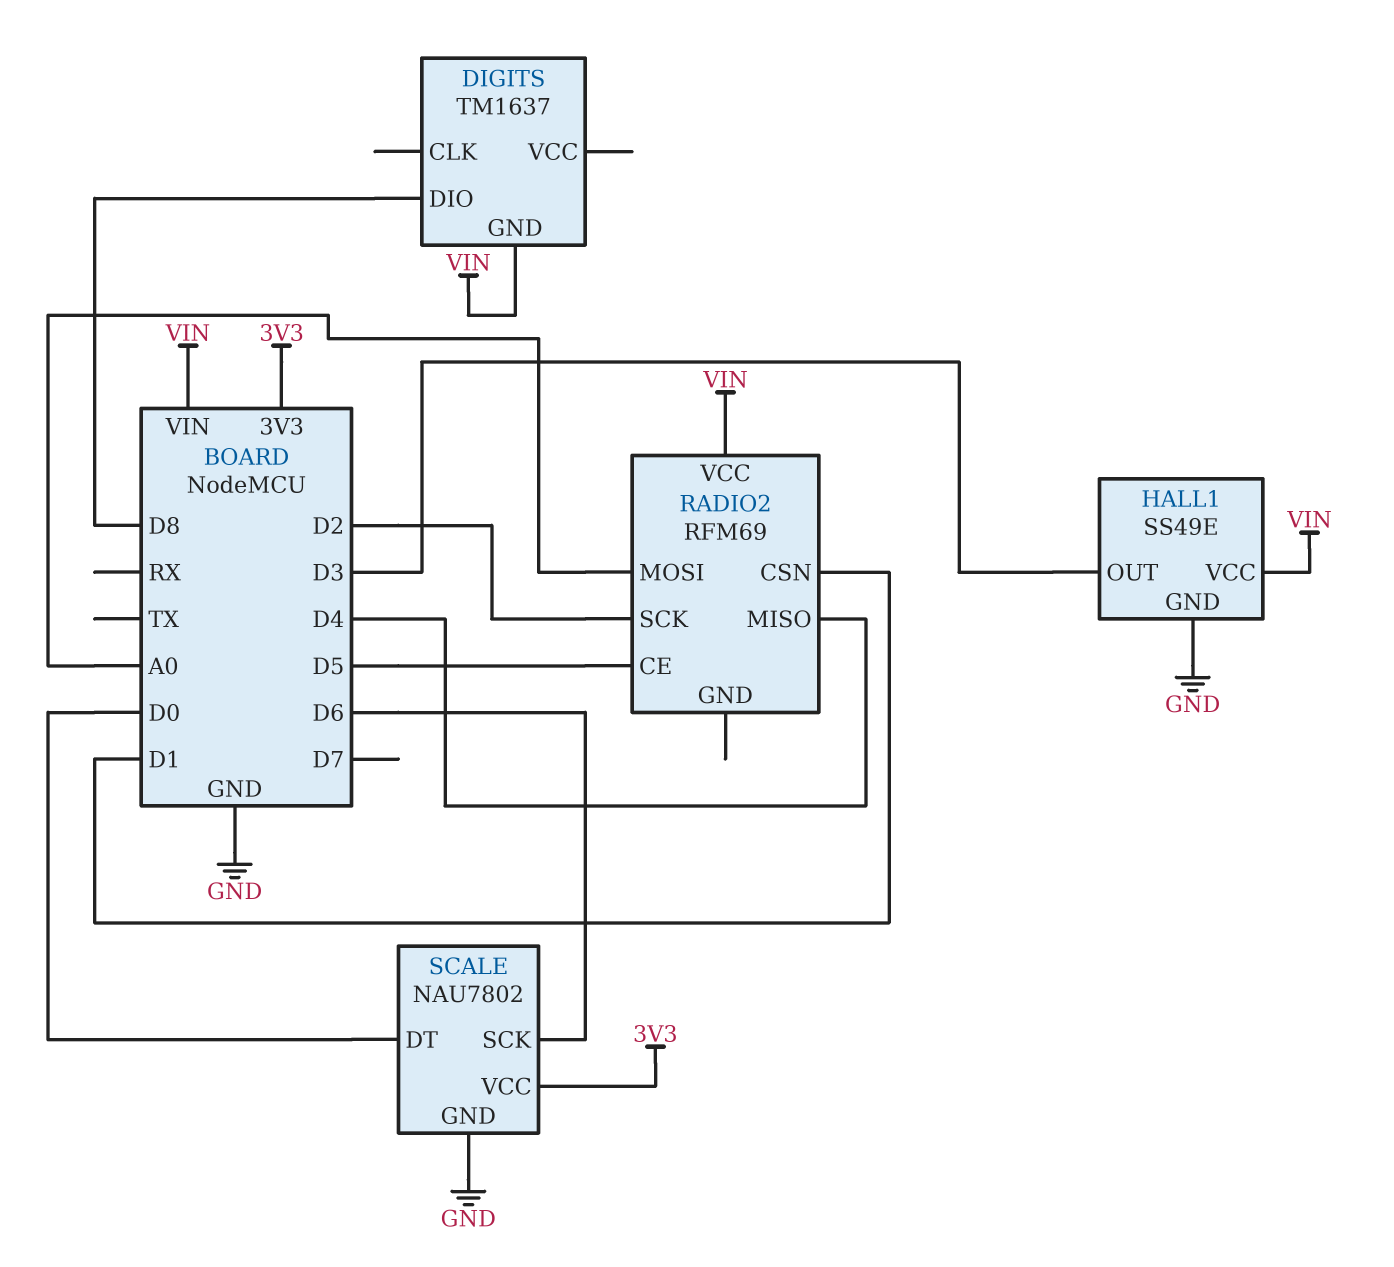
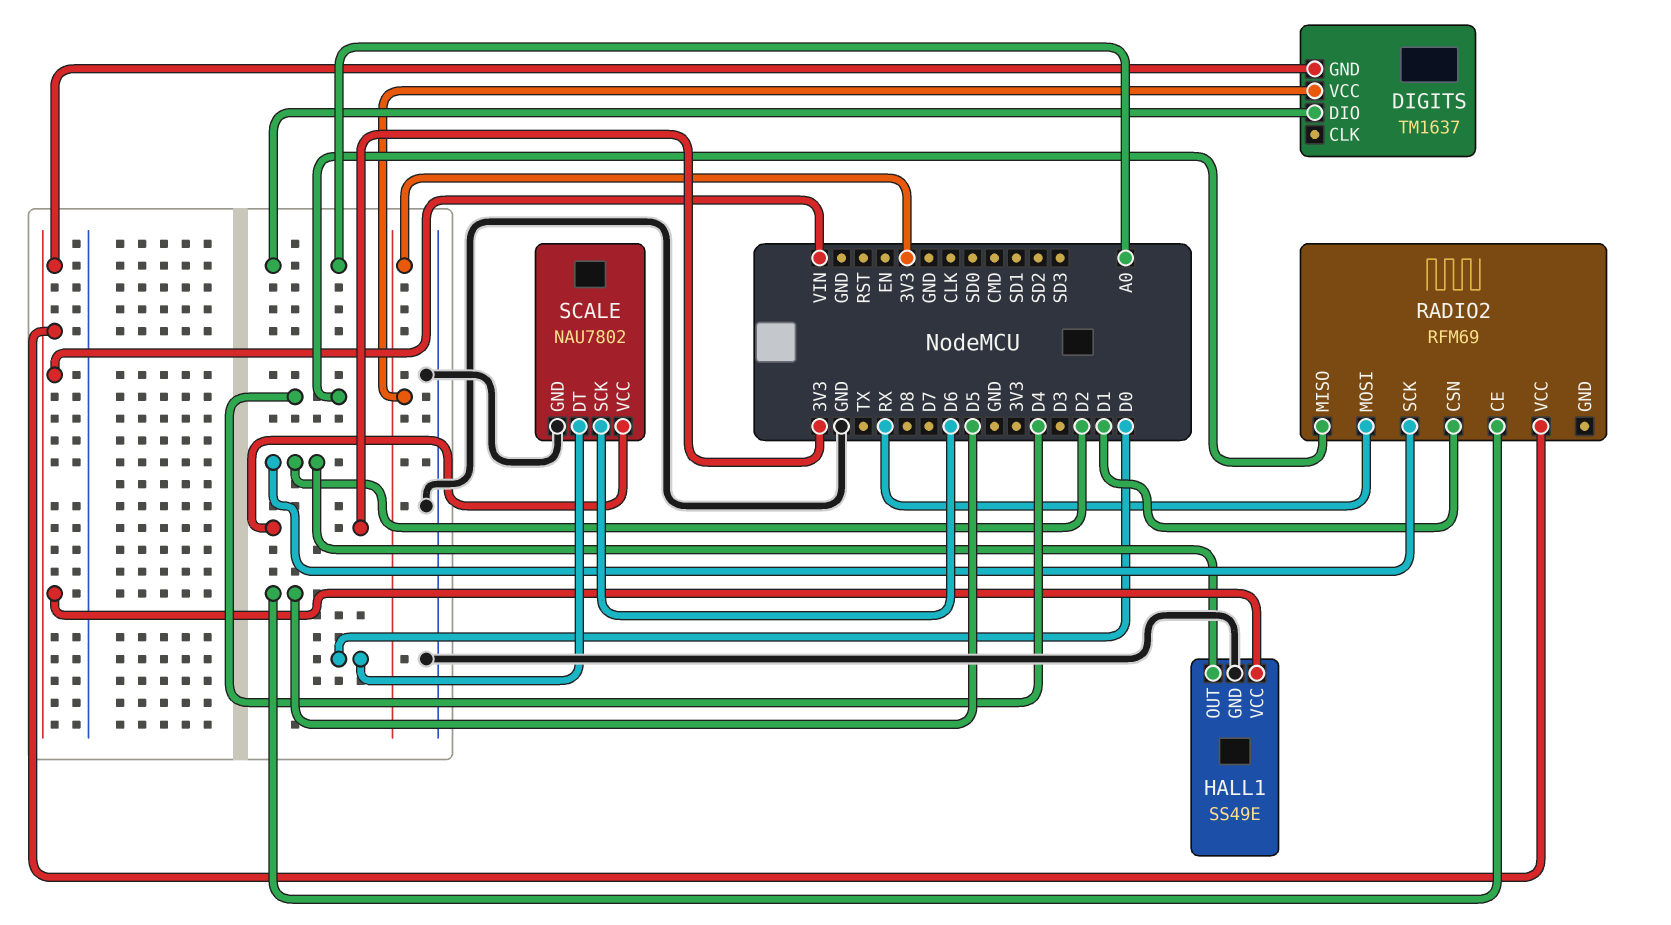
DIGITS pin DIO: D8 -> A0
DIGITS pin VCC: none -> 3V3
HALL1 pin OUT: D3 -> D2
RADIO2 pin MOSI: A0 -> RX

